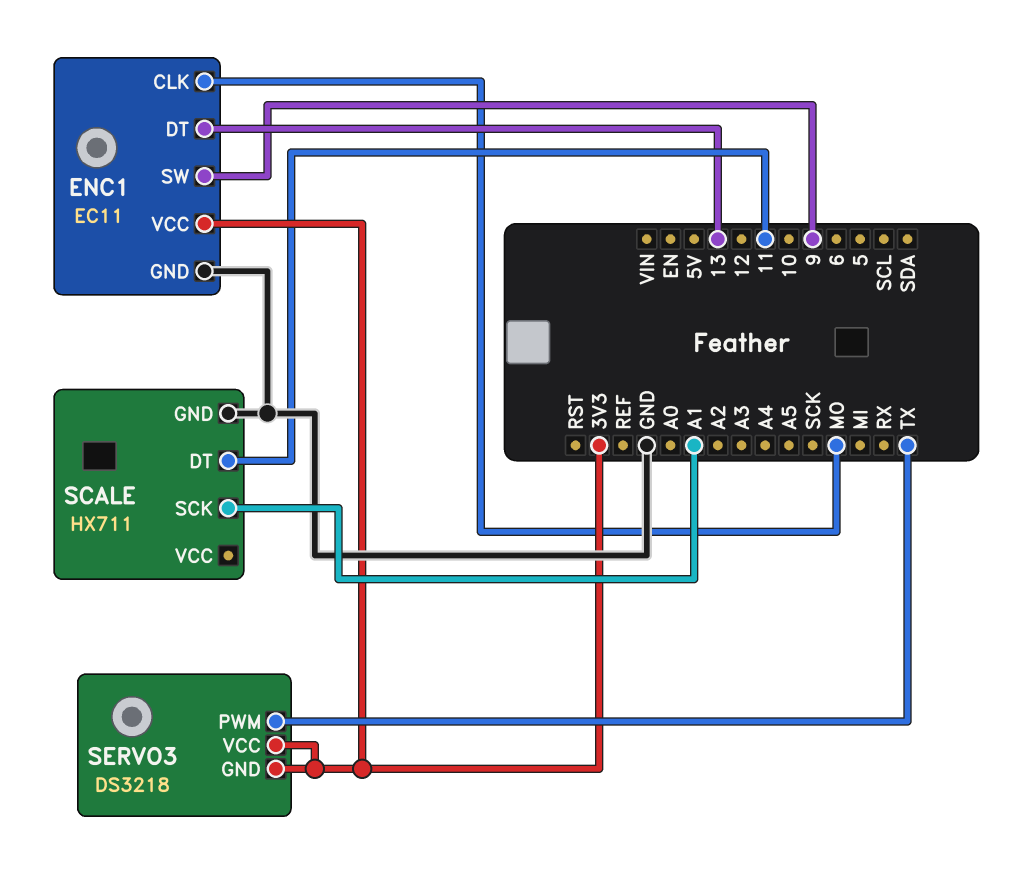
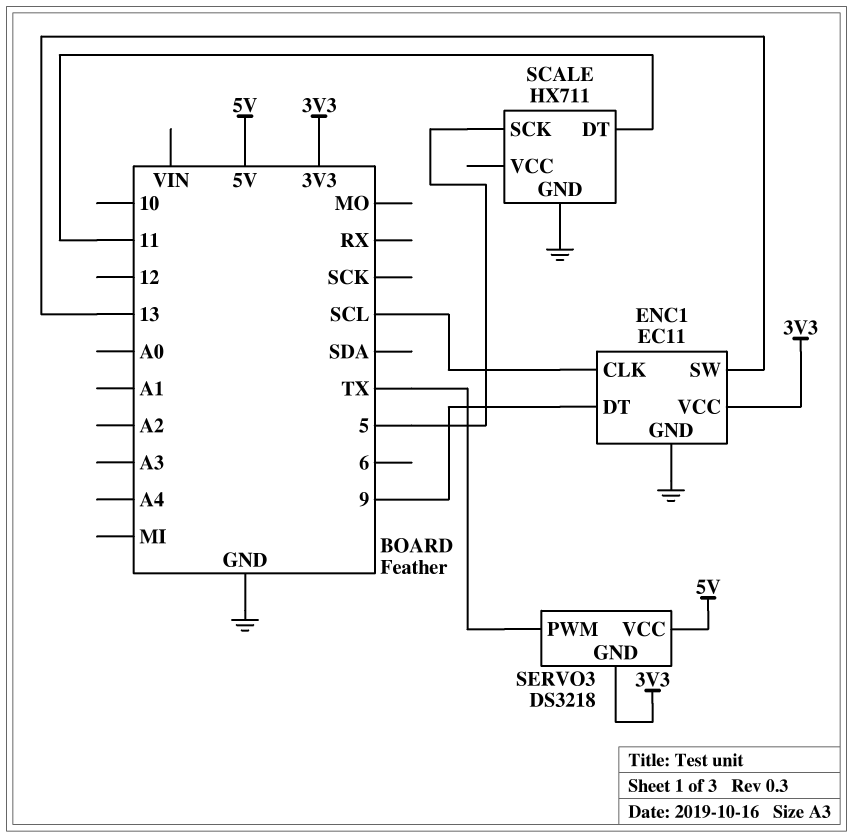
ENC1 pin CLK: MO -> SCL
ENC1 pin DT: 13 -> 9
ENC1 pin SW: 9 -> 13
SCALE pin SCK: A1 -> 5
SERVO3 pin VCC: 3V3 -> 5V

